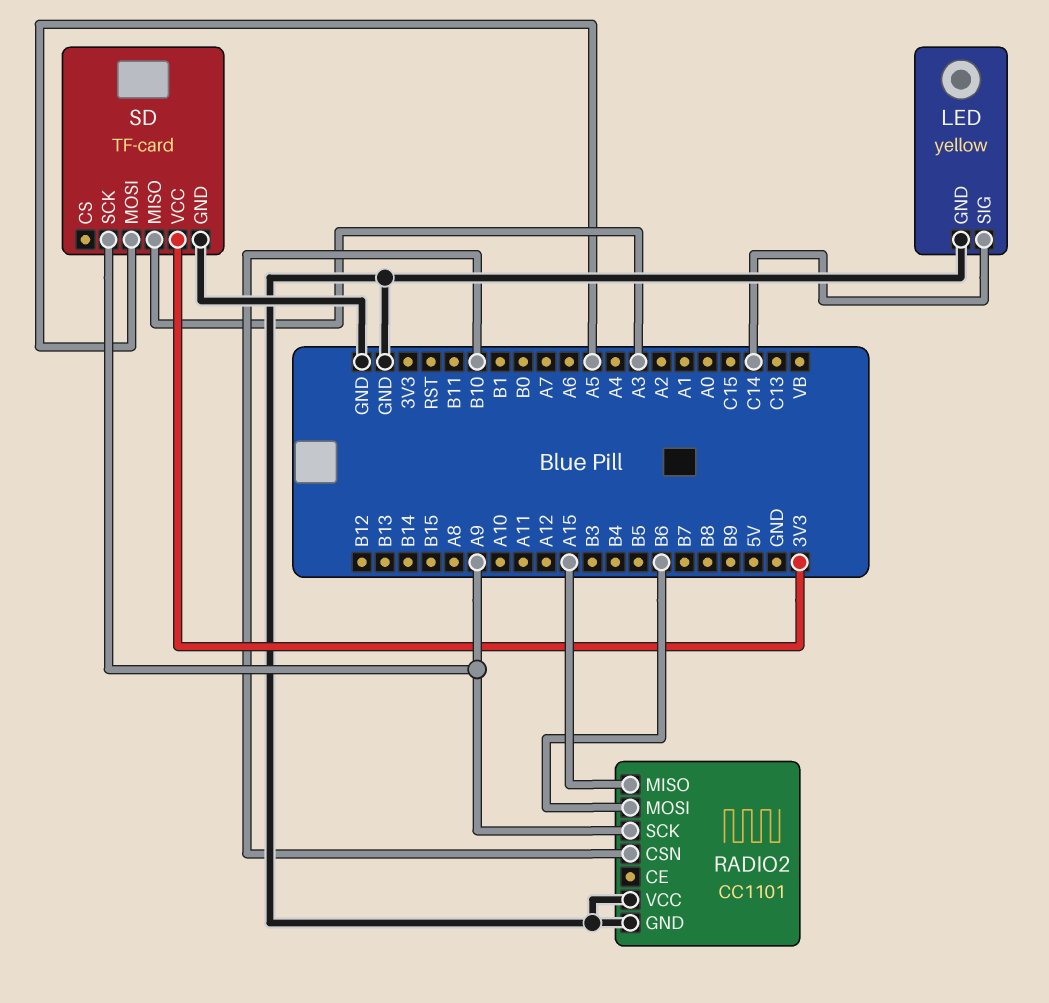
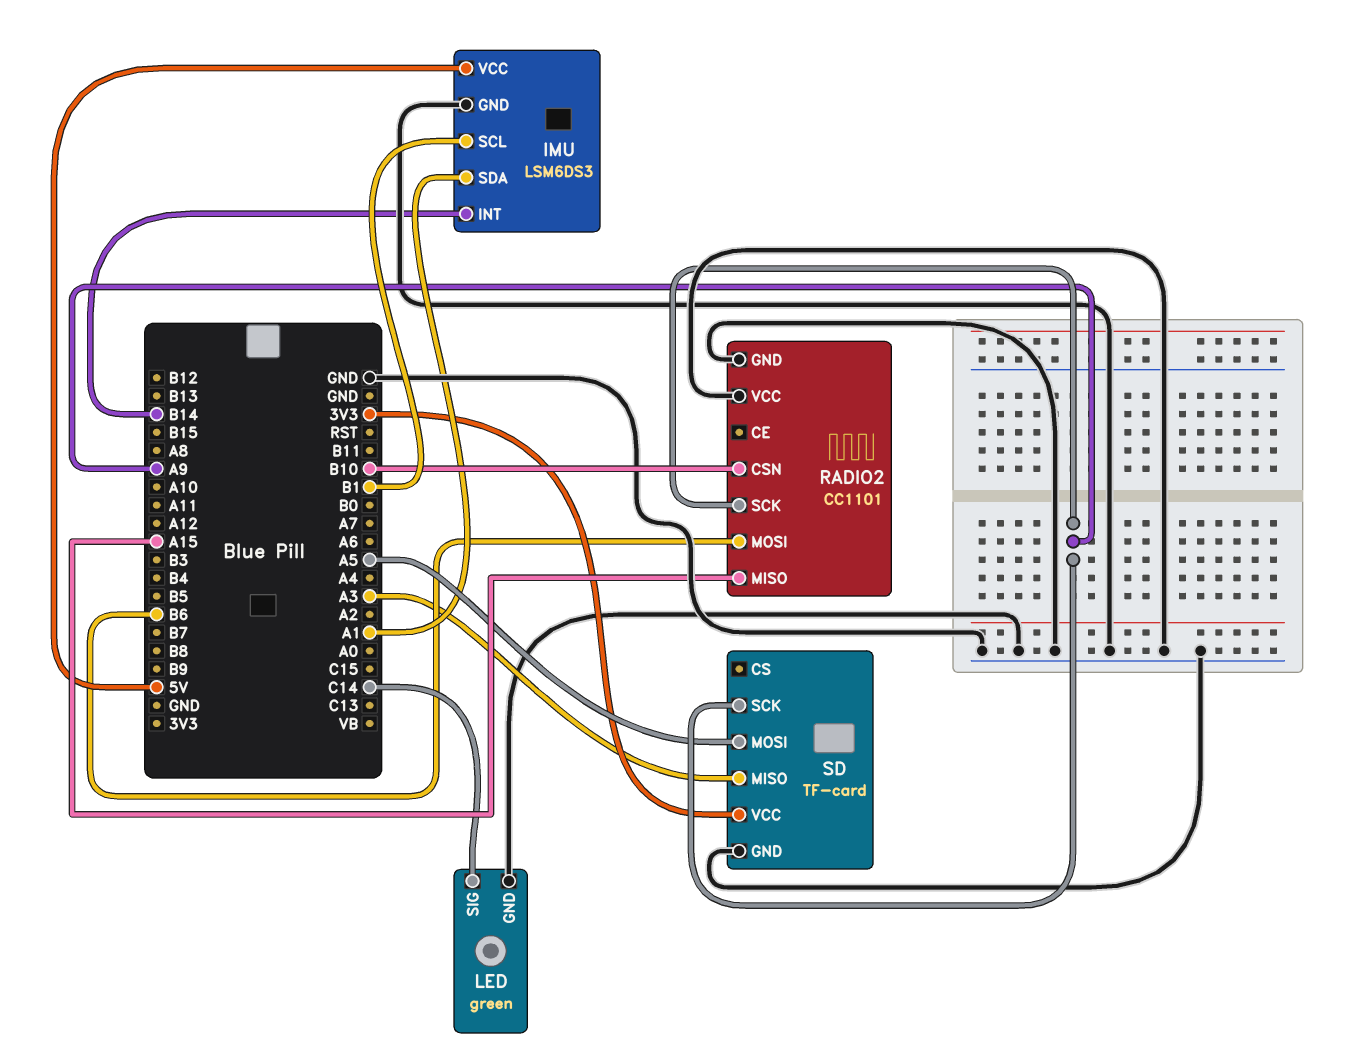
IMU: none -> LSM6DS3
IMU pin GND: none -> GND
IMU pin INT: none -> B14
IMU pin SCL: none -> B1
IMU pin SDA: none -> A1
IMU pin VCC: none -> 5V
LED: yellow -> green

